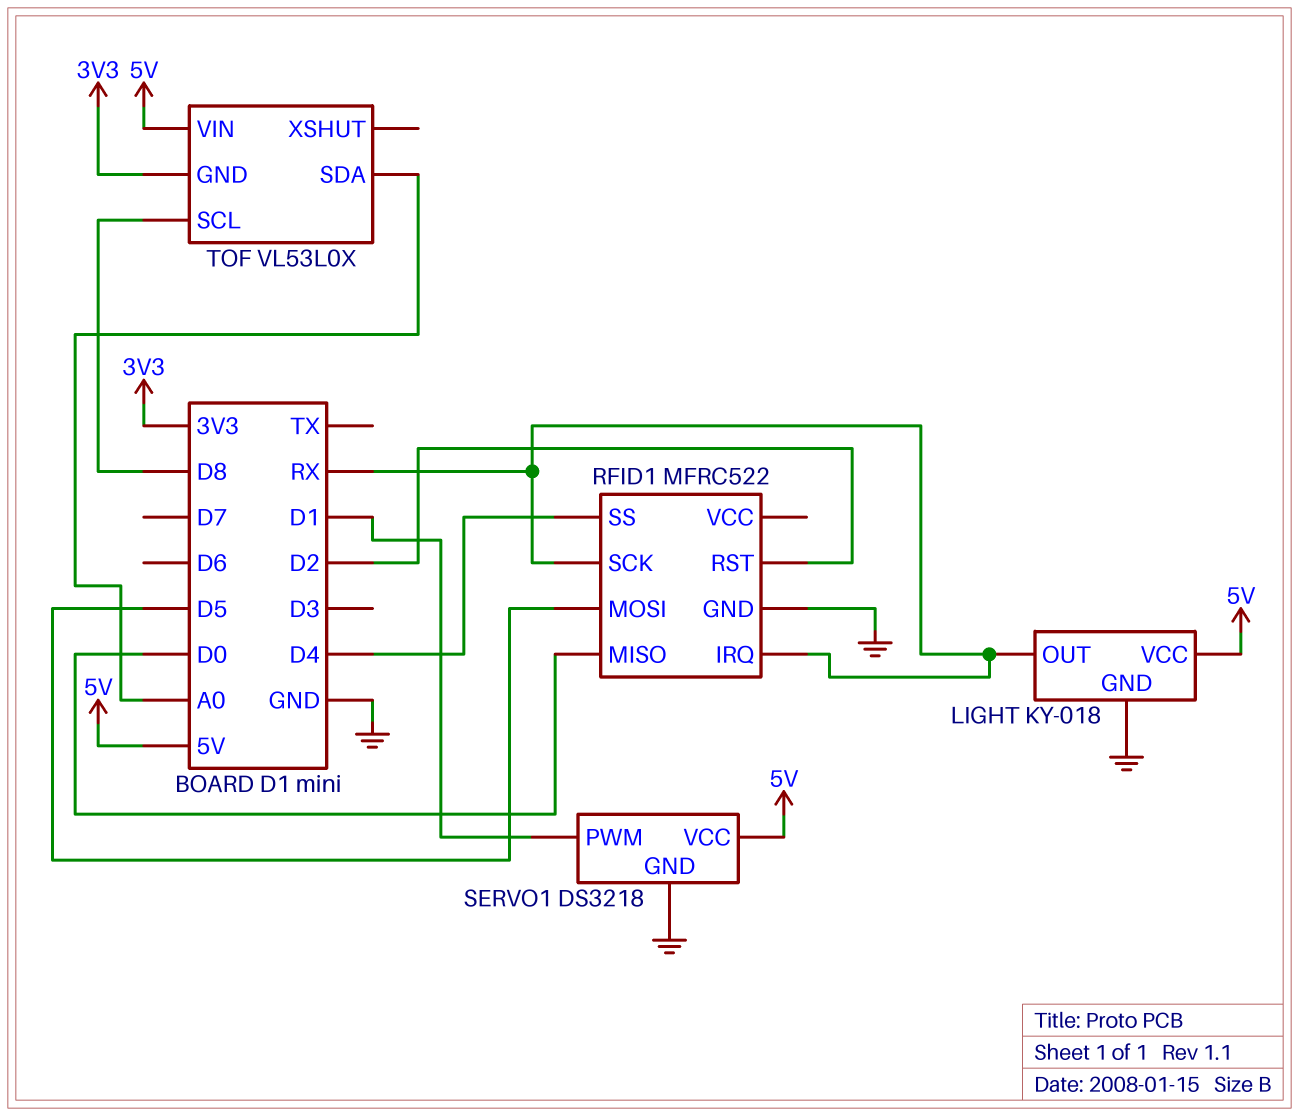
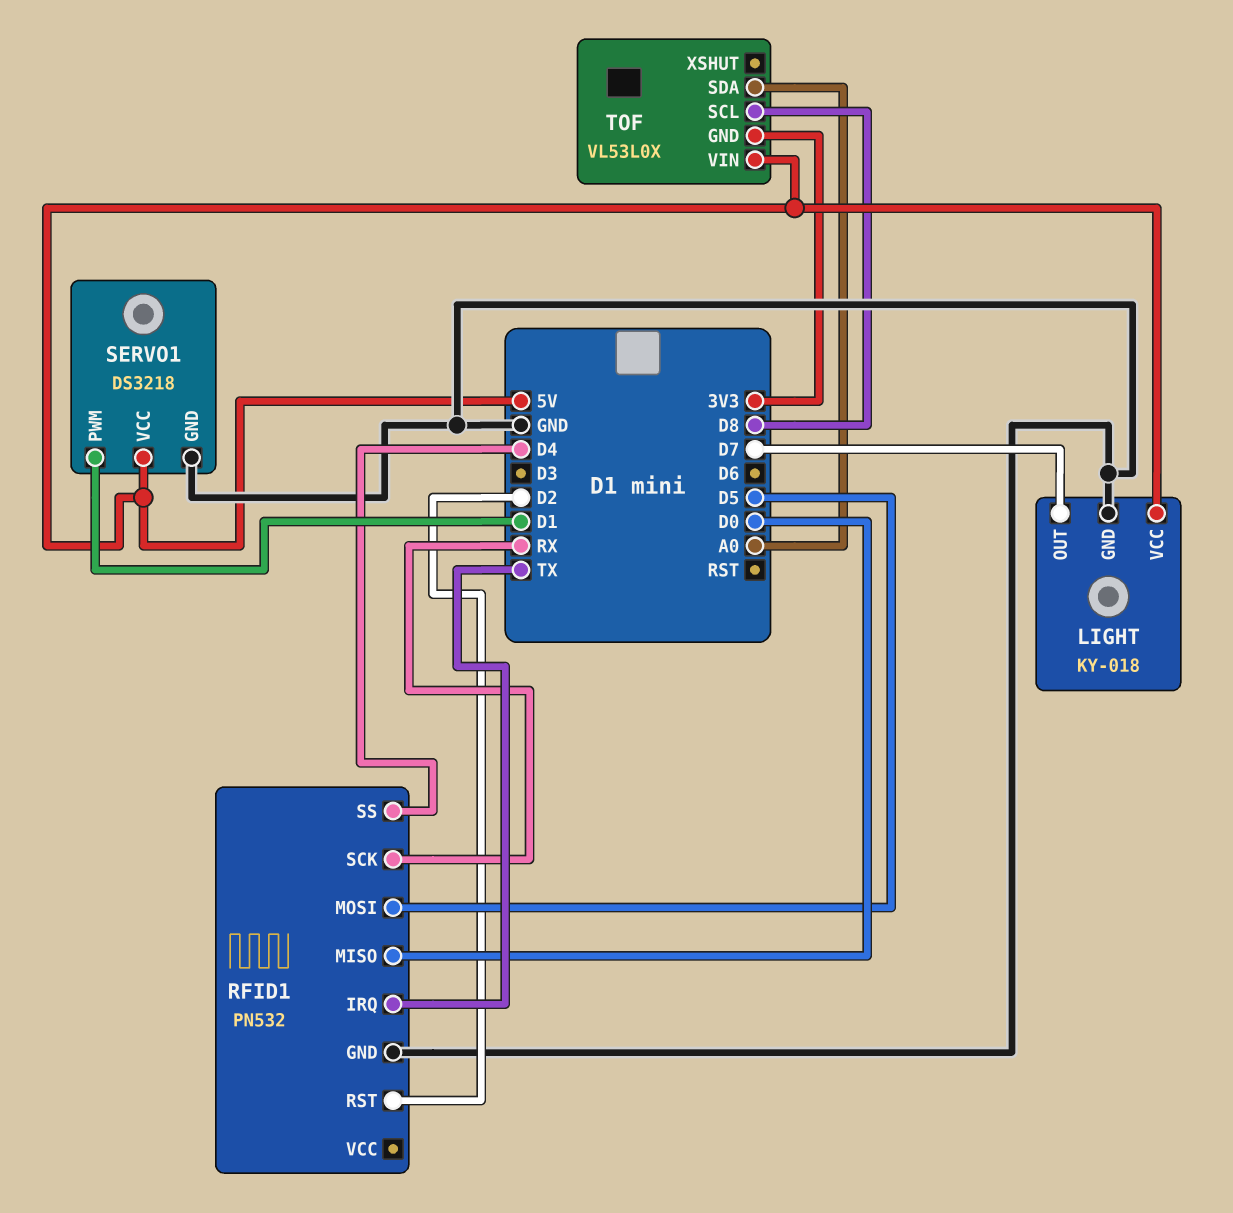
LIGHT pin OUT: RX -> D7
RFID1: MFRC522 -> PN532
RFID1 pin IRQ: RX -> TX

